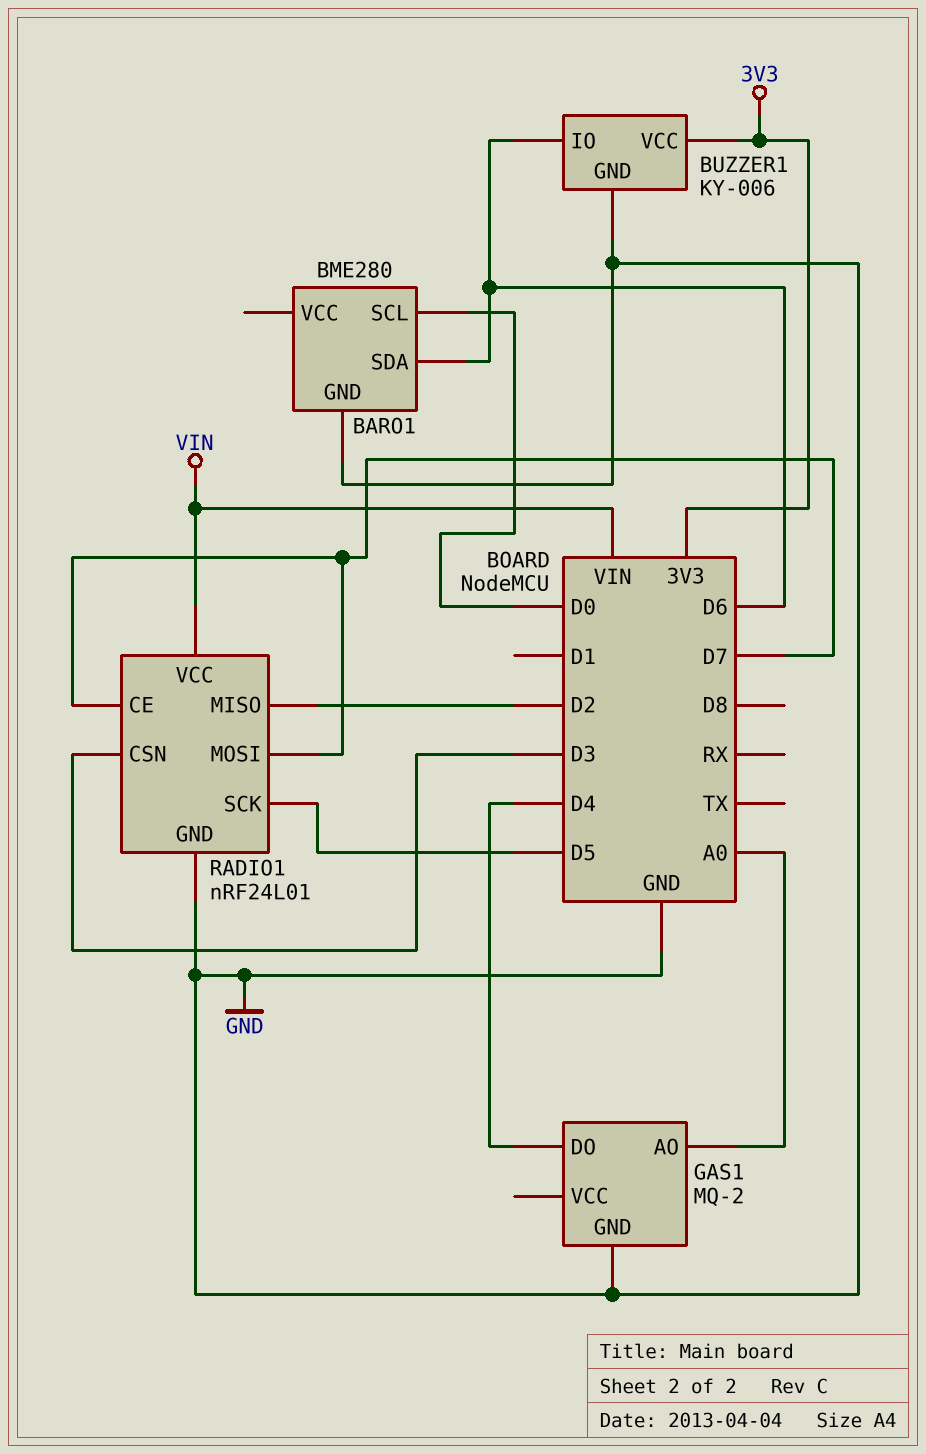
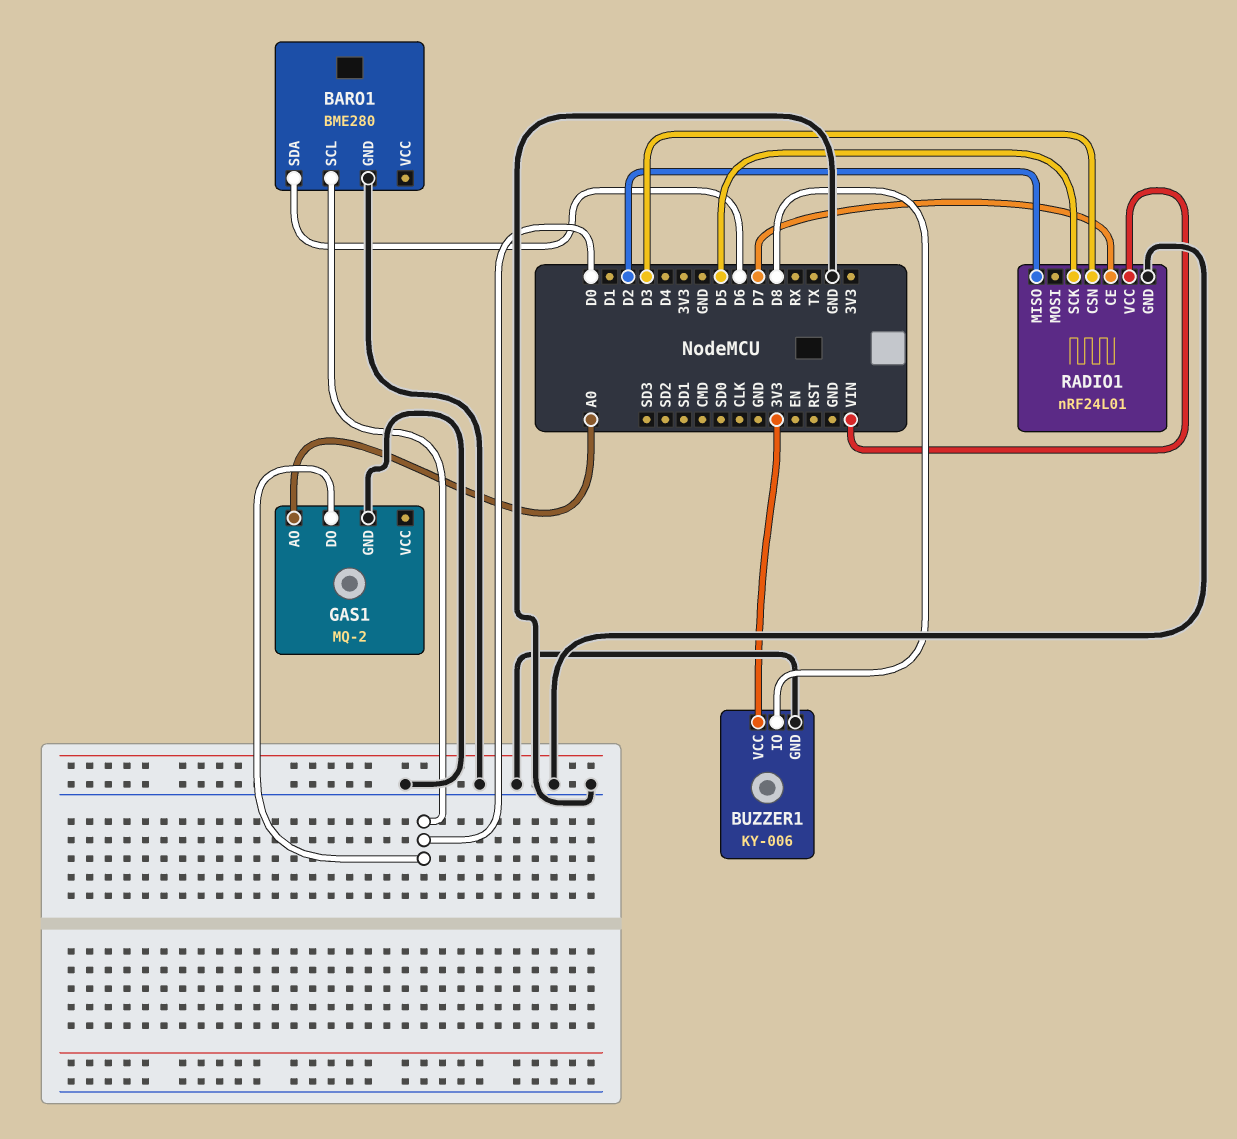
BUZZER1 pin IO: D6 -> D8
GAS1 pin DO: D4 -> D0
RADIO1 pin MOSI: D7 -> none

